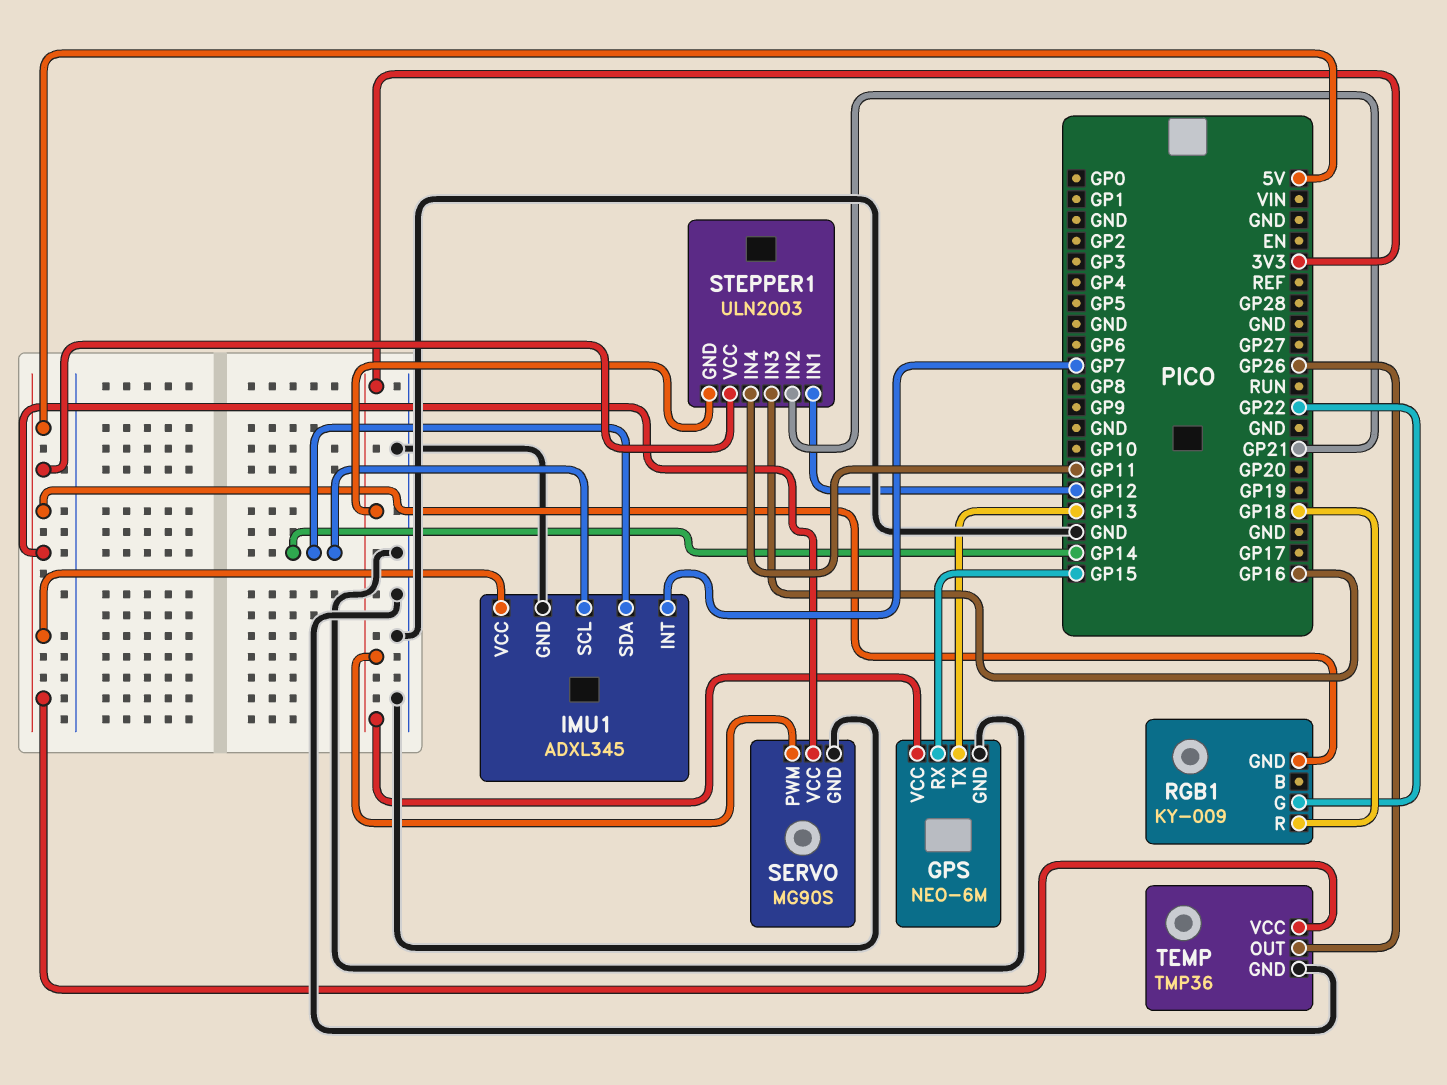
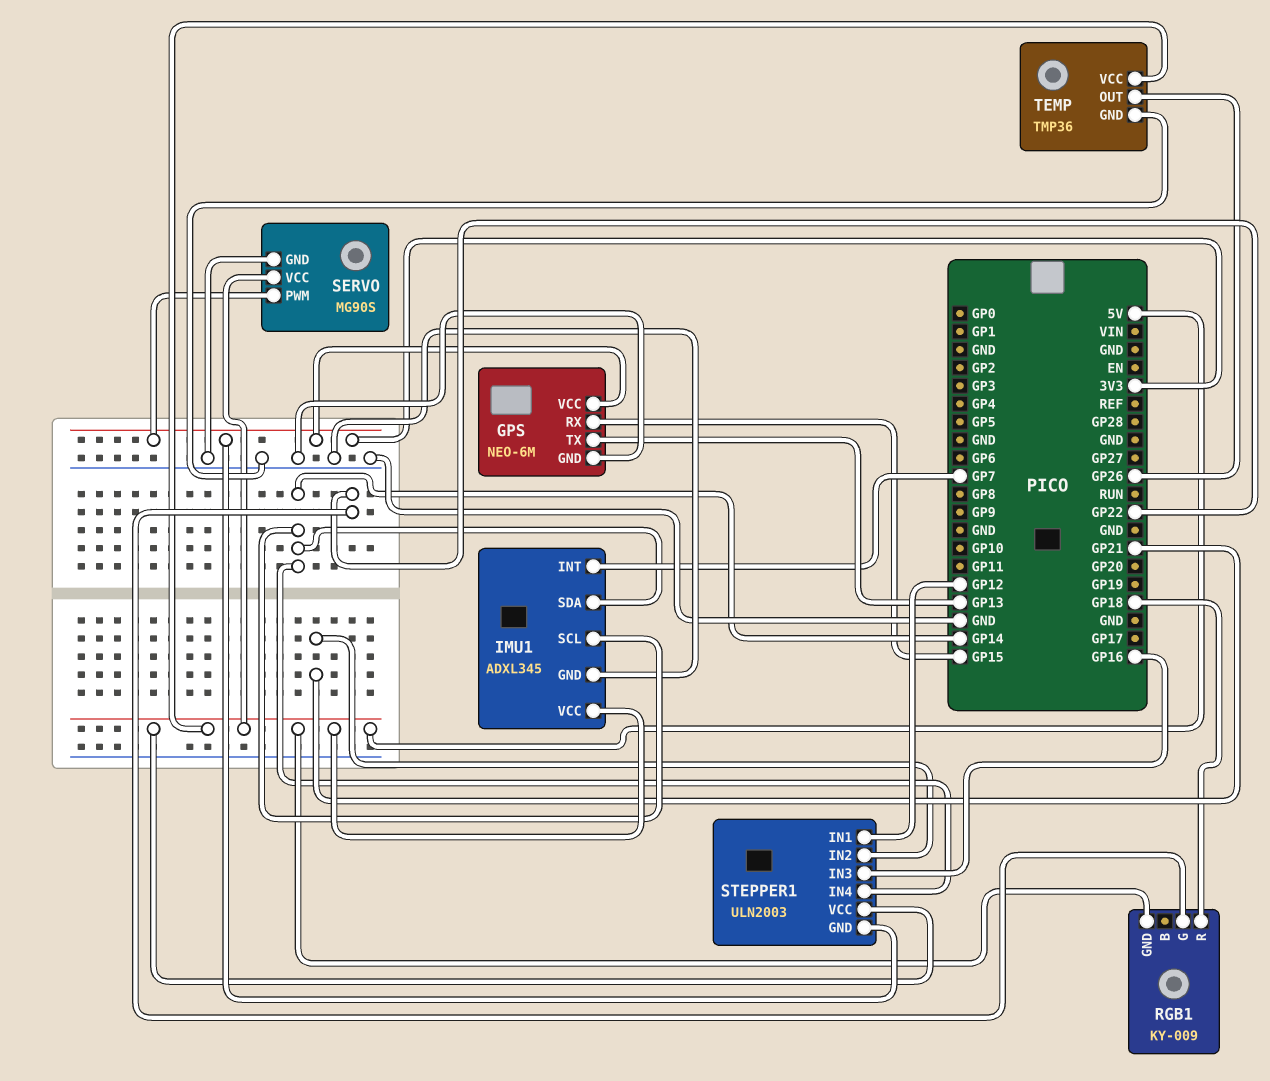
STEPPER1 pin IN4: GP11 -> GP14

